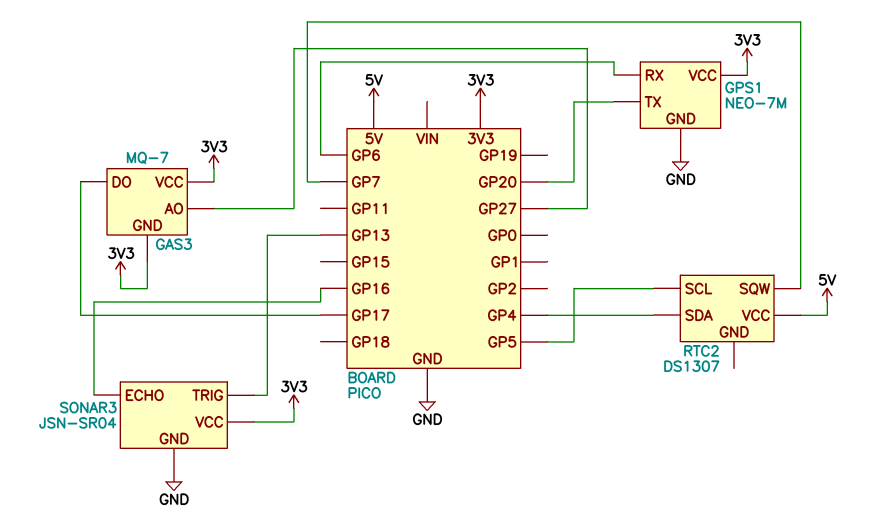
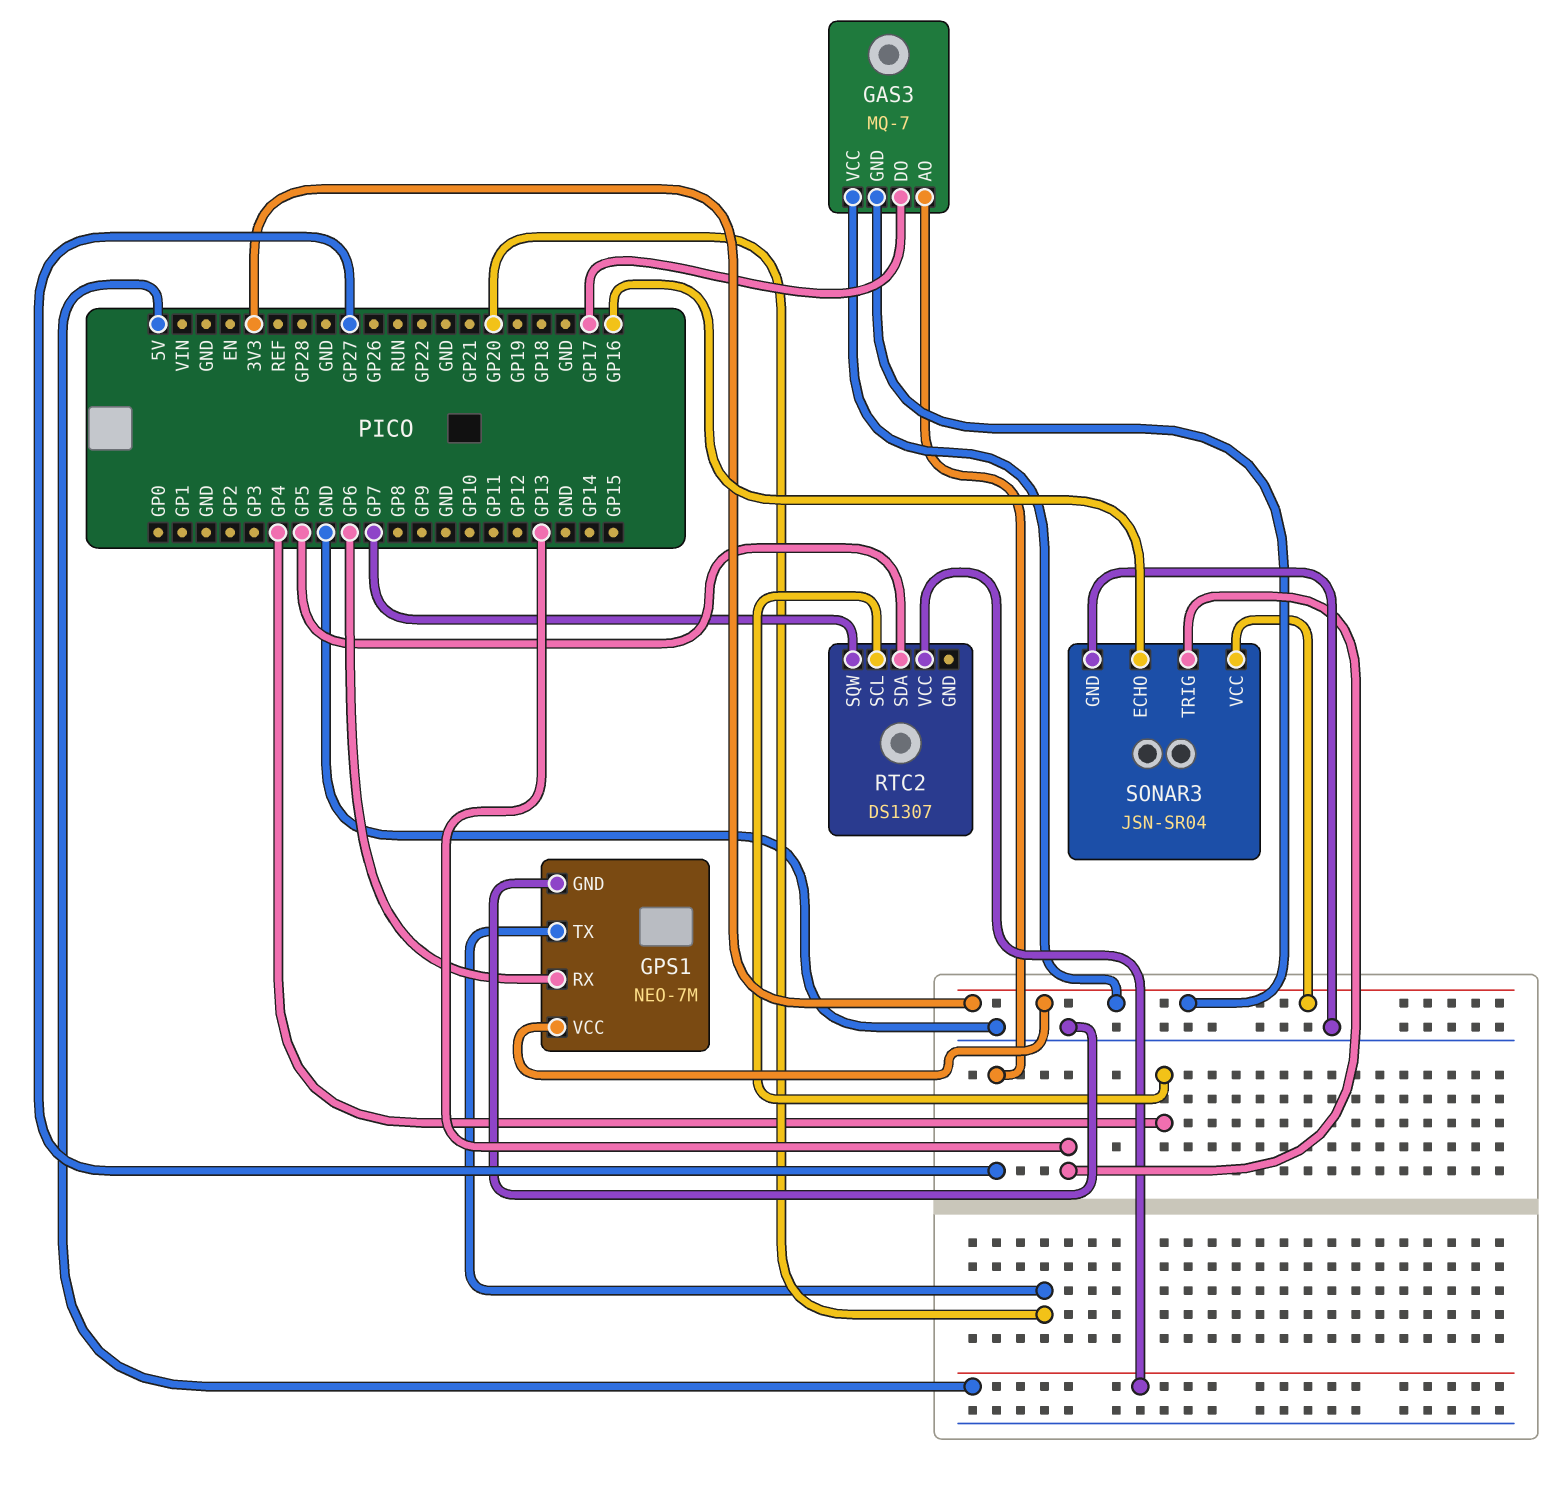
RTC2 pin SCL: GP5 -> GP4
RTC2 pin SDA: GP4 -> GP5

